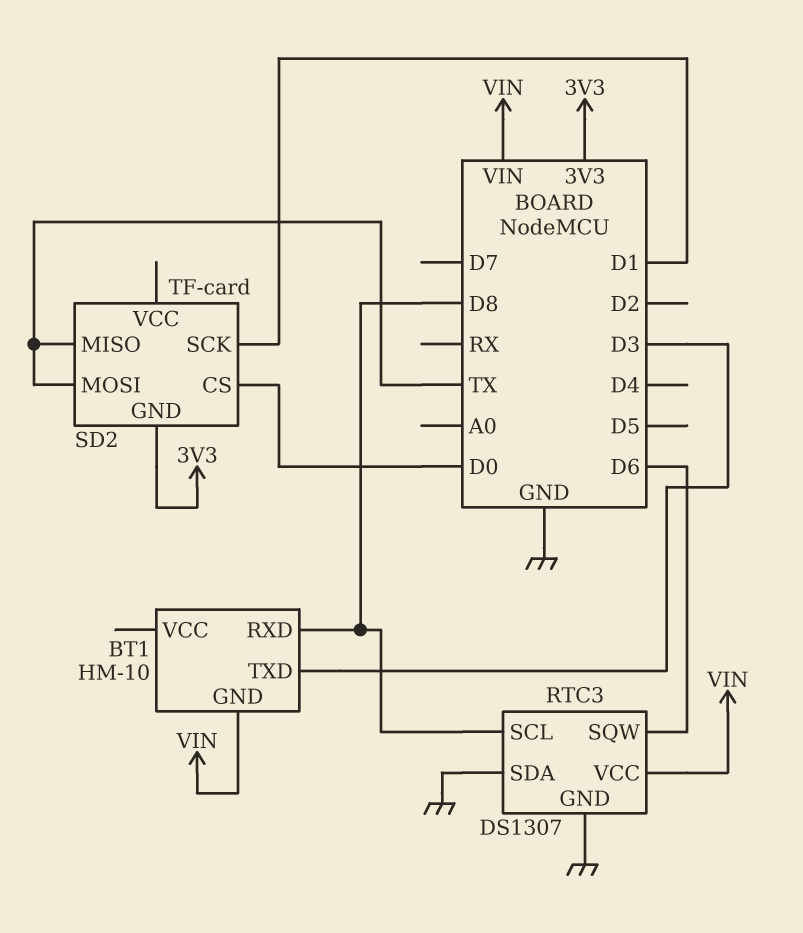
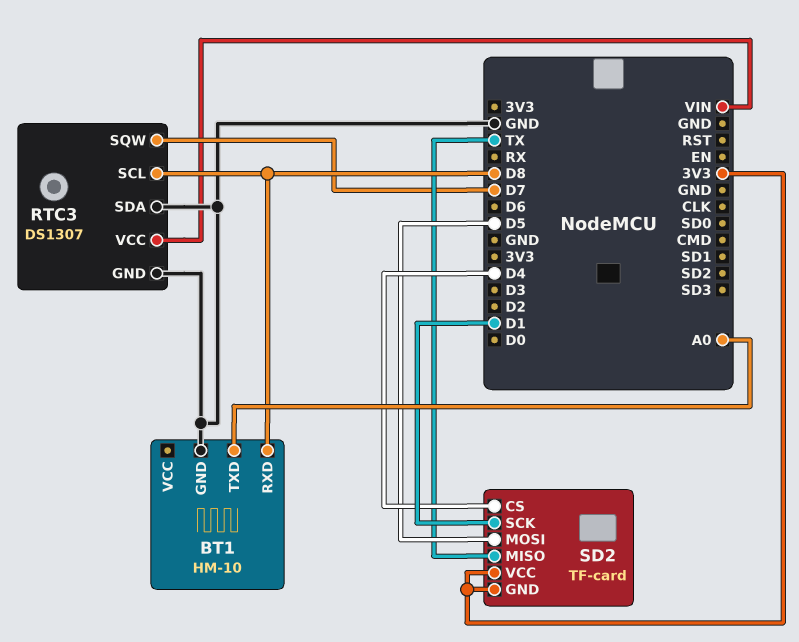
BT1 pin GND: VIN -> GND
BT1 pin TXD: D3 -> A0
RTC3 pin SQW: D6 -> D7
SD2 pin CS: D0 -> D4
SD2 pin MOSI: TX -> D5
SD2 pin VCC: none -> 3V3

